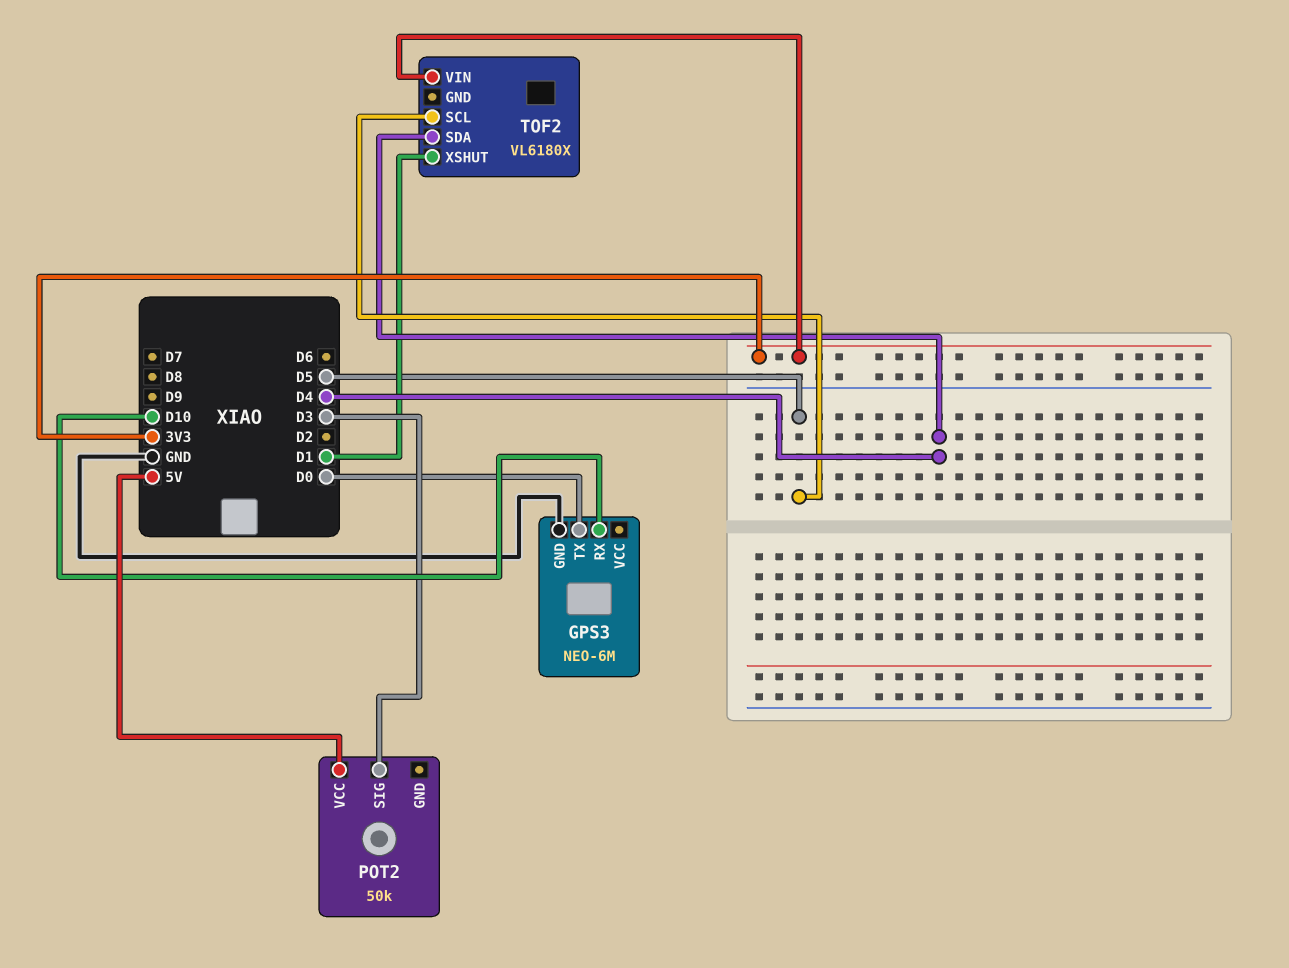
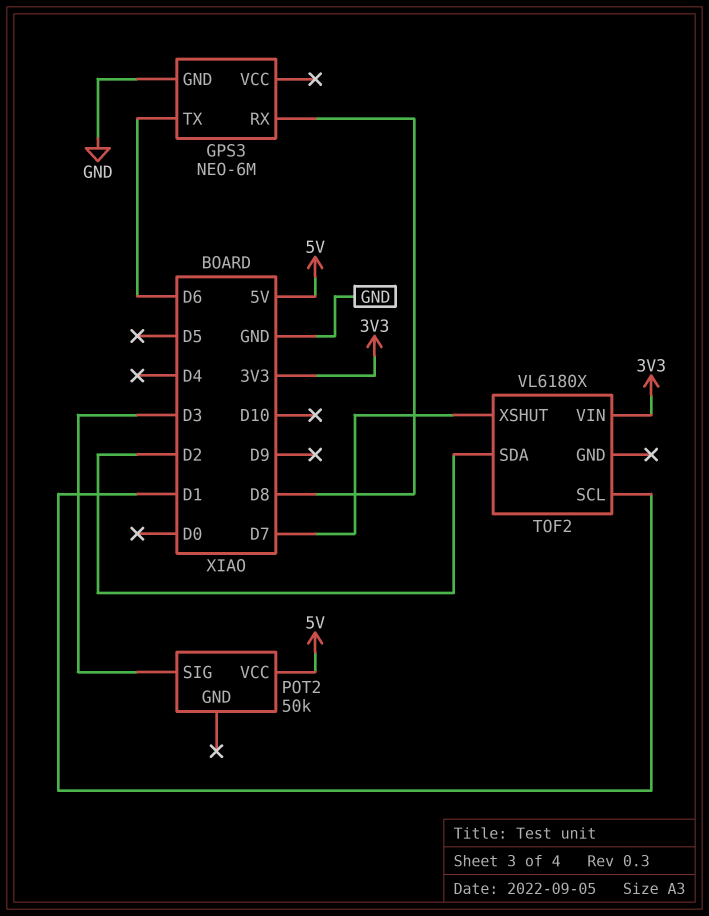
GPS3 pin RX: D10 -> D8
GPS3 pin TX: D0 -> D6
TOF2 pin SCL: D5 -> D1
TOF2 pin SDA: D4 -> D2
TOF2 pin XSHUT: D1 -> D7

